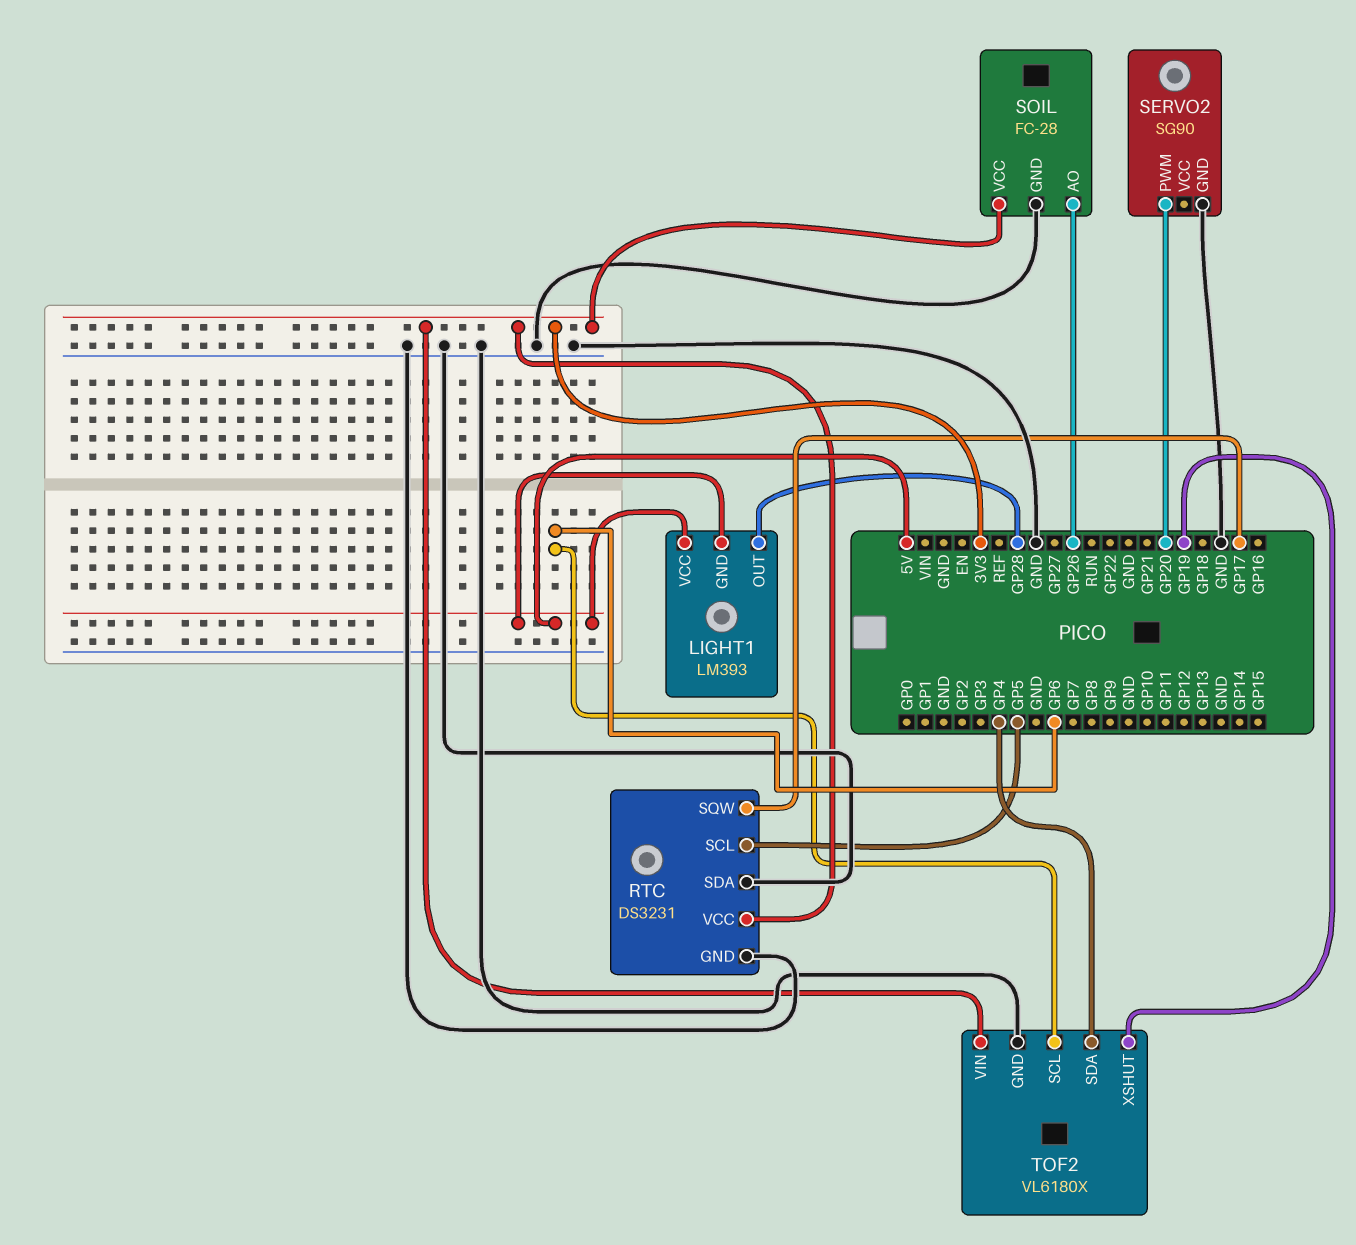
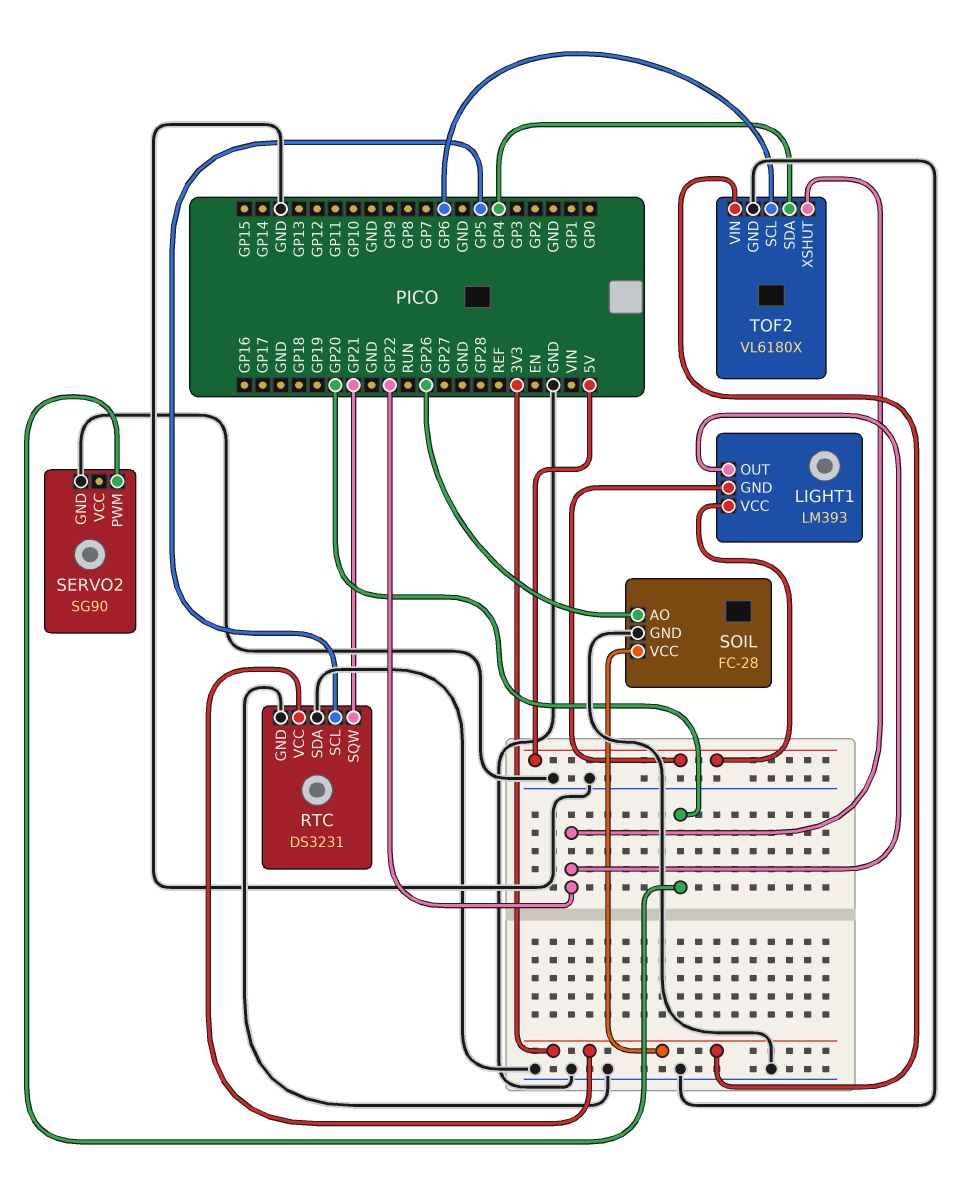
LIGHT1 pin OUT: GP28 -> GP22
RTC pin SQW: GP17 -> GP21
TOF2 pin XSHUT: GP19 -> GP22

